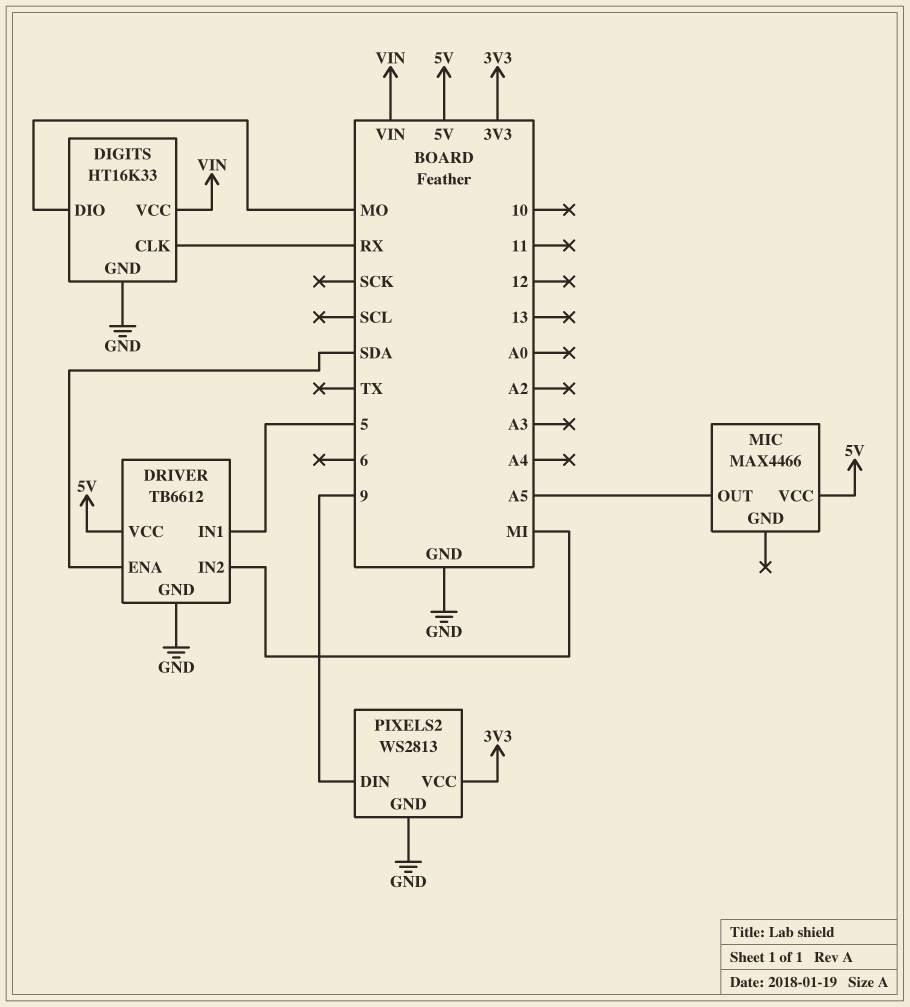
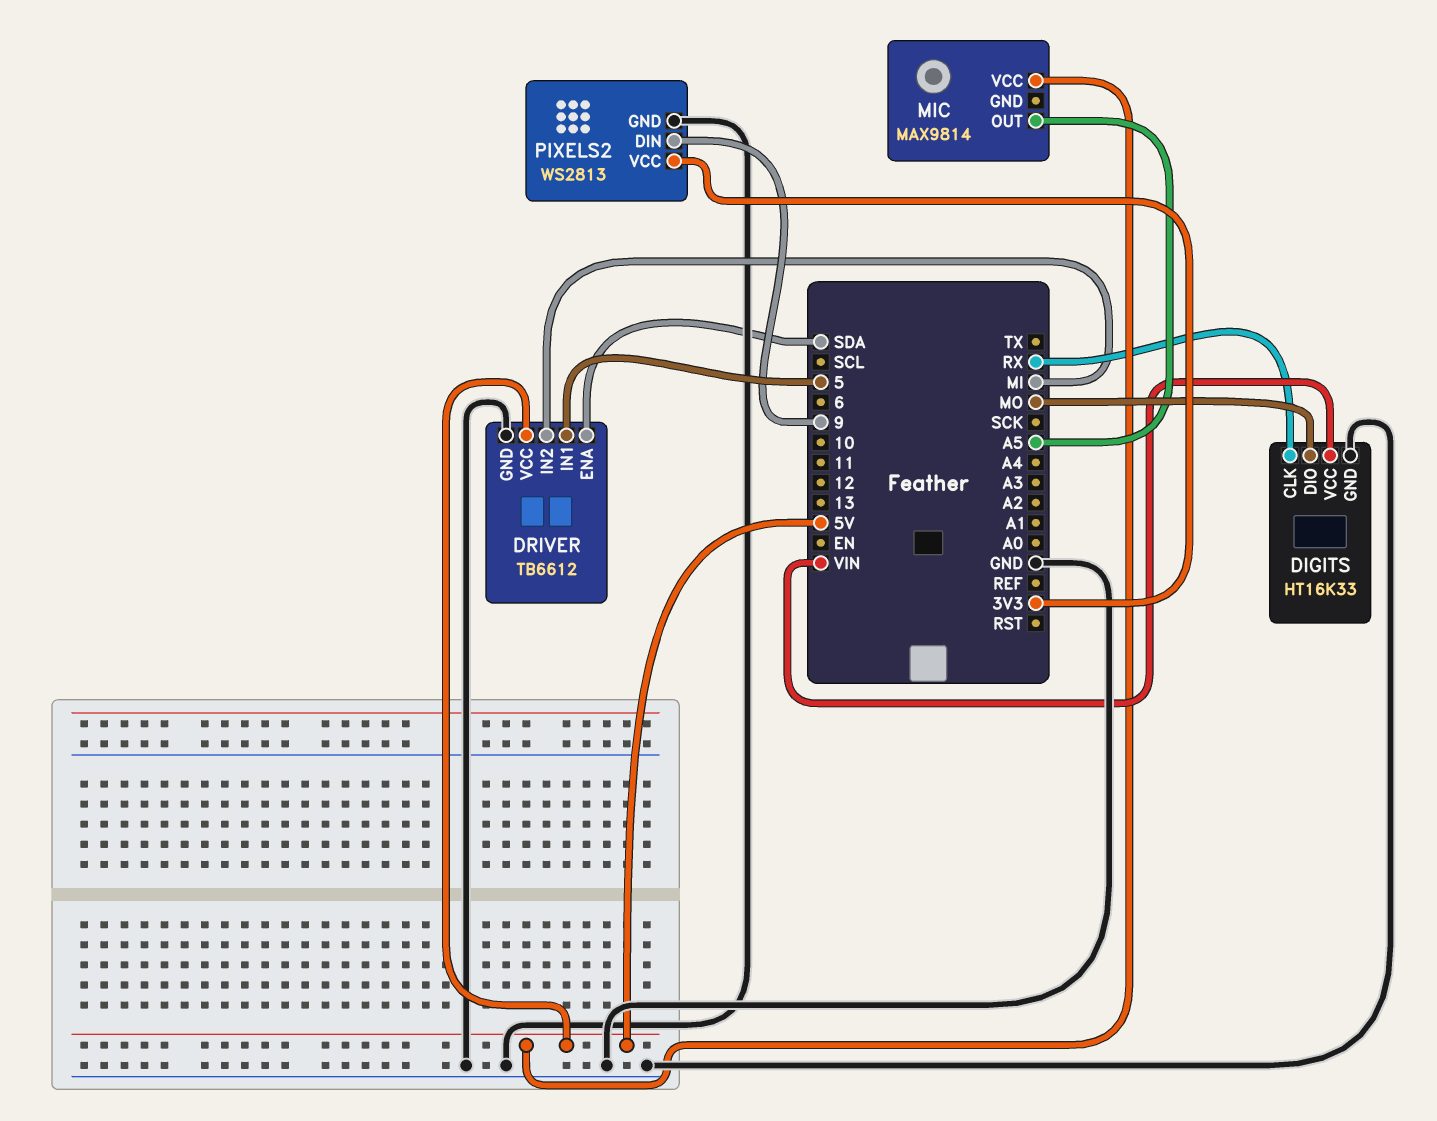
MIC: MAX4466 -> MAX9814

